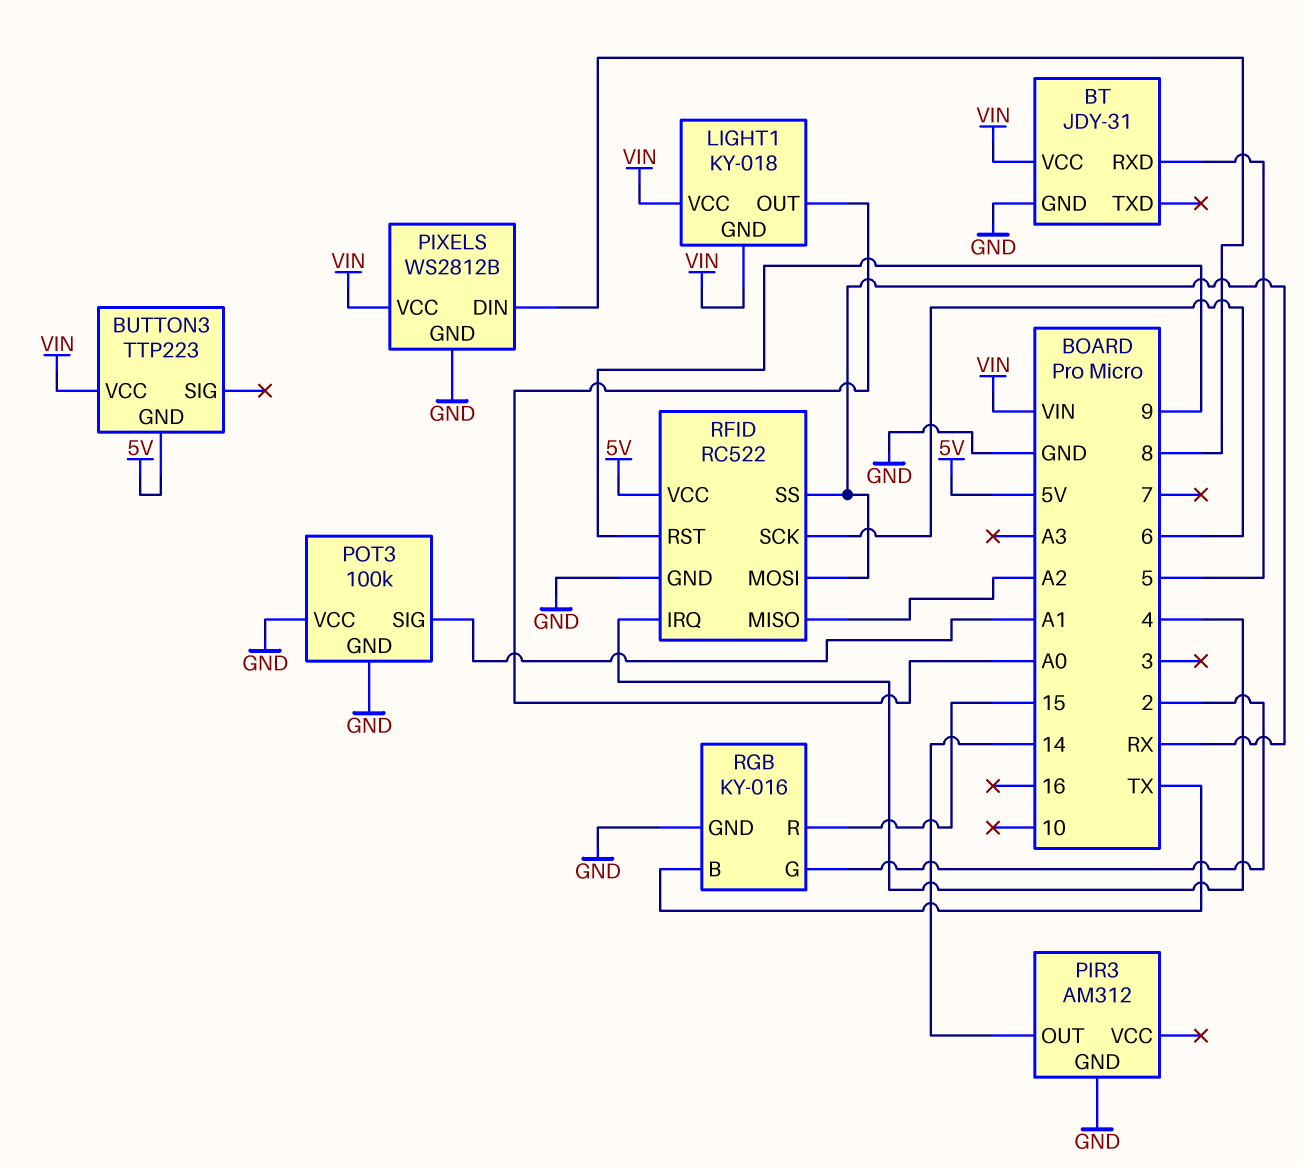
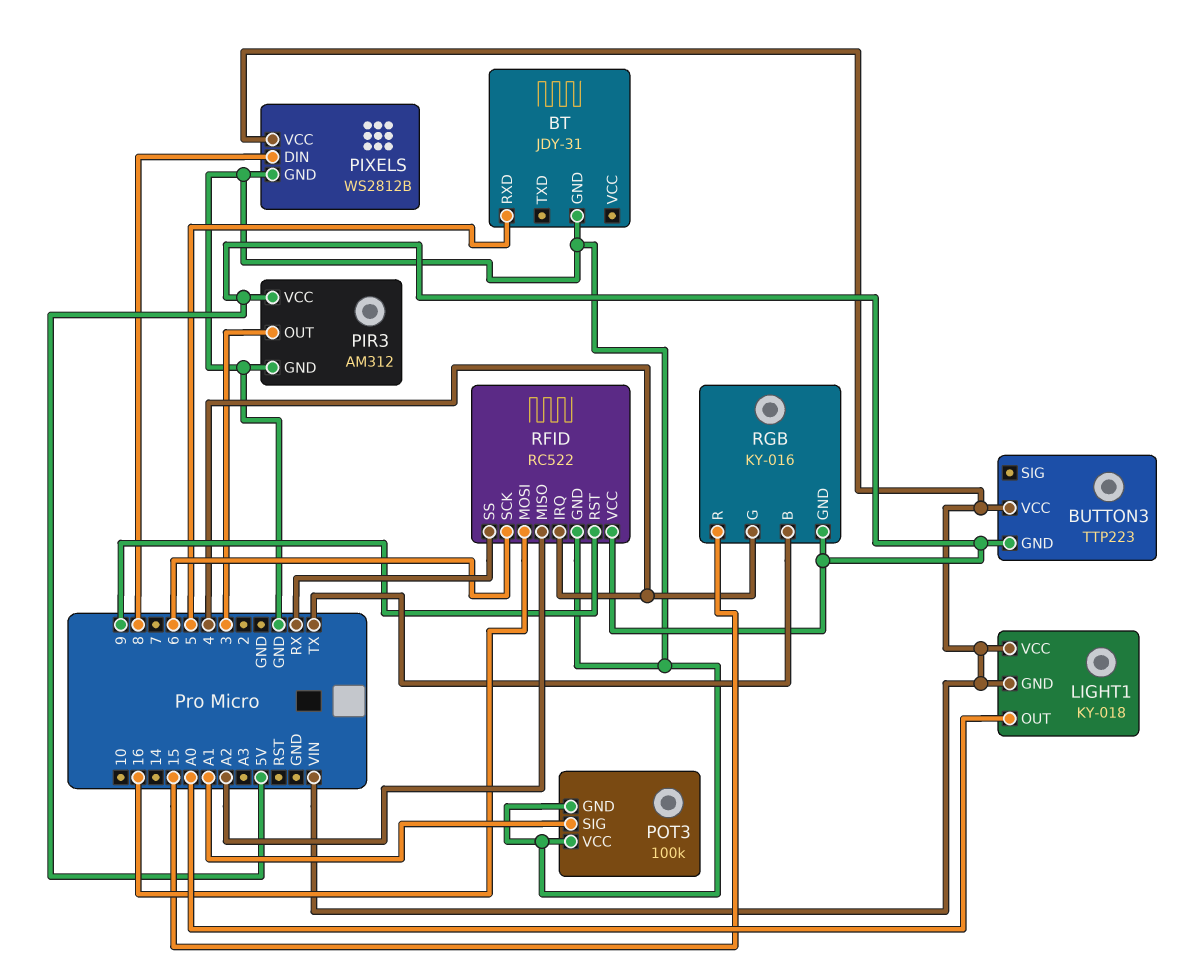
BT pin VCC: VIN -> none
PIR3 pin OUT: 14 -> 3
PIR3 pin VCC: none -> 5V
RFID pin MOSI: RX -> 16
RGB pin G: 2 -> 4
RGB pin GND: GND -> 5V

